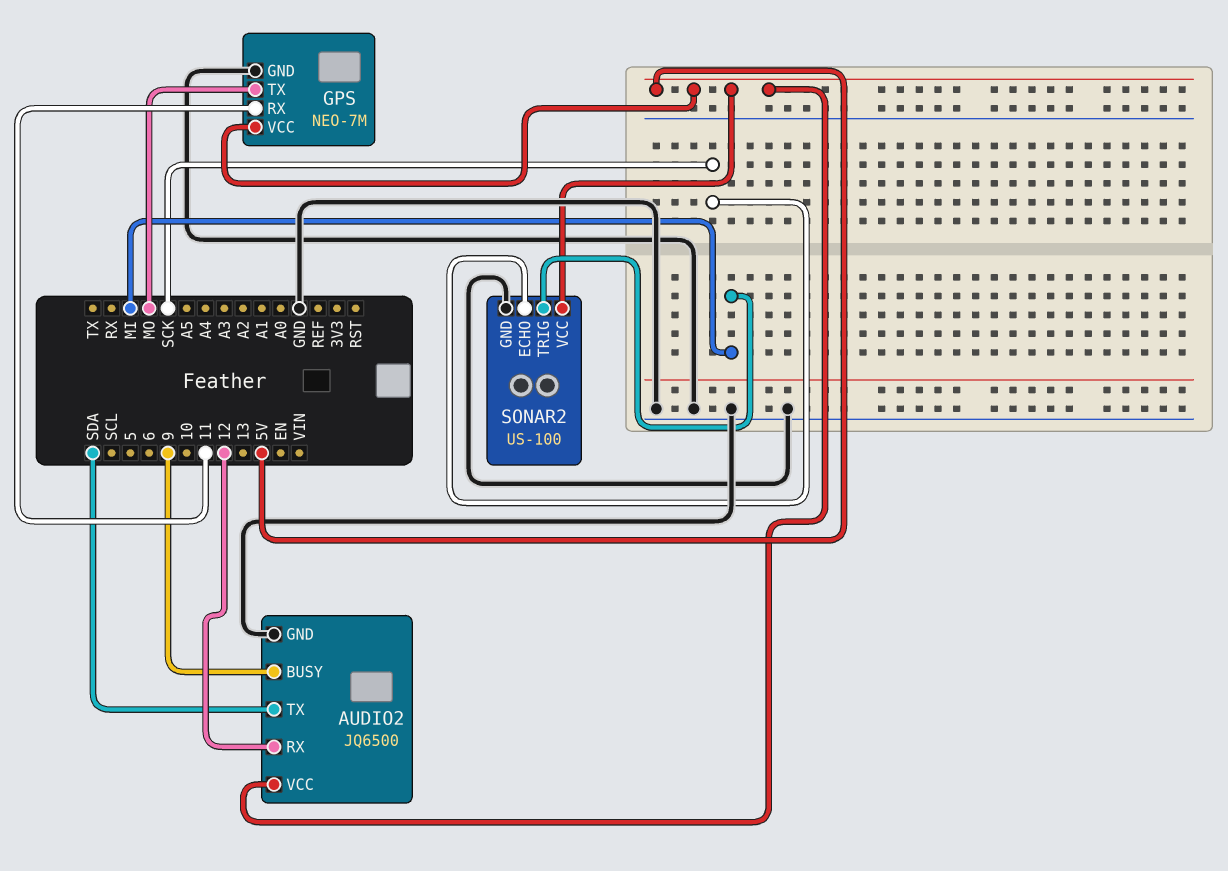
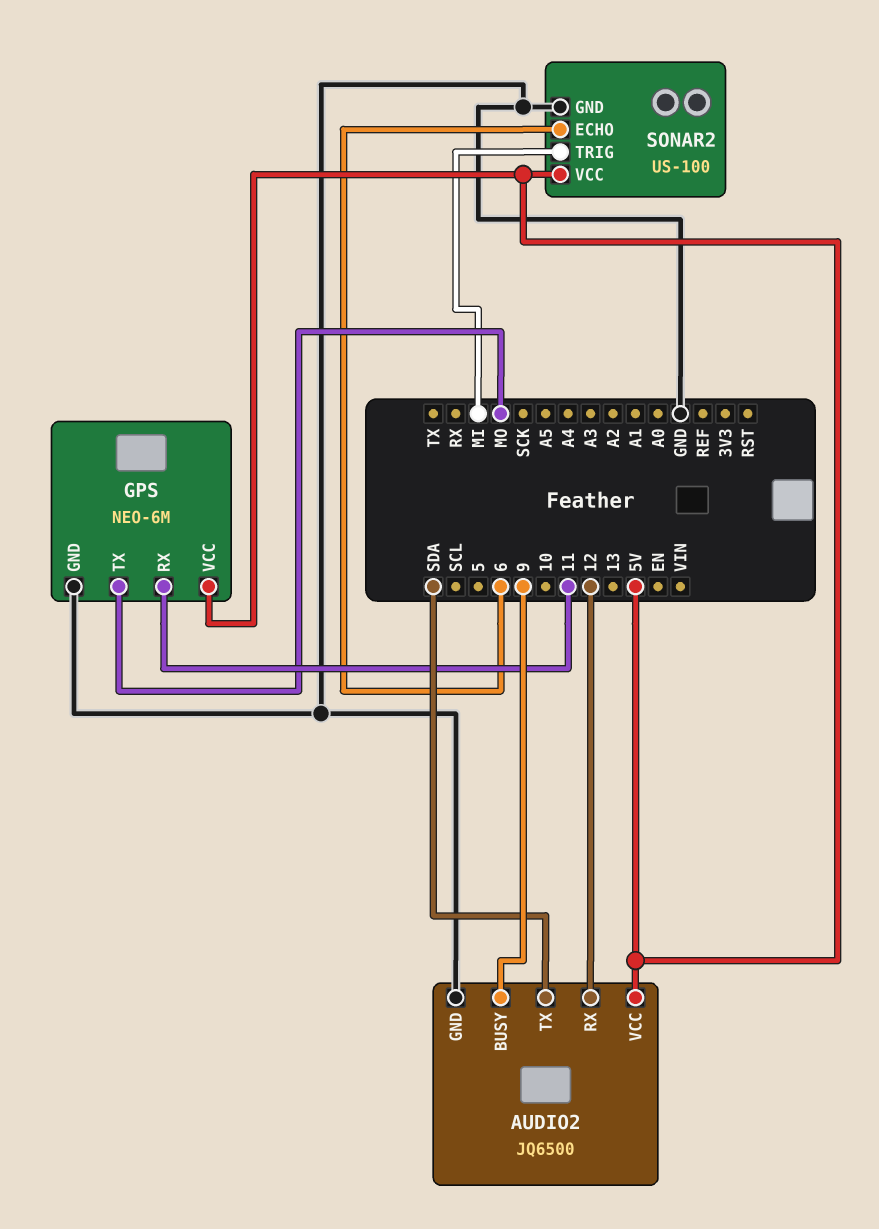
GPS: NEO-7M -> NEO-6M
SONAR2 pin ECHO: SCK -> 6

